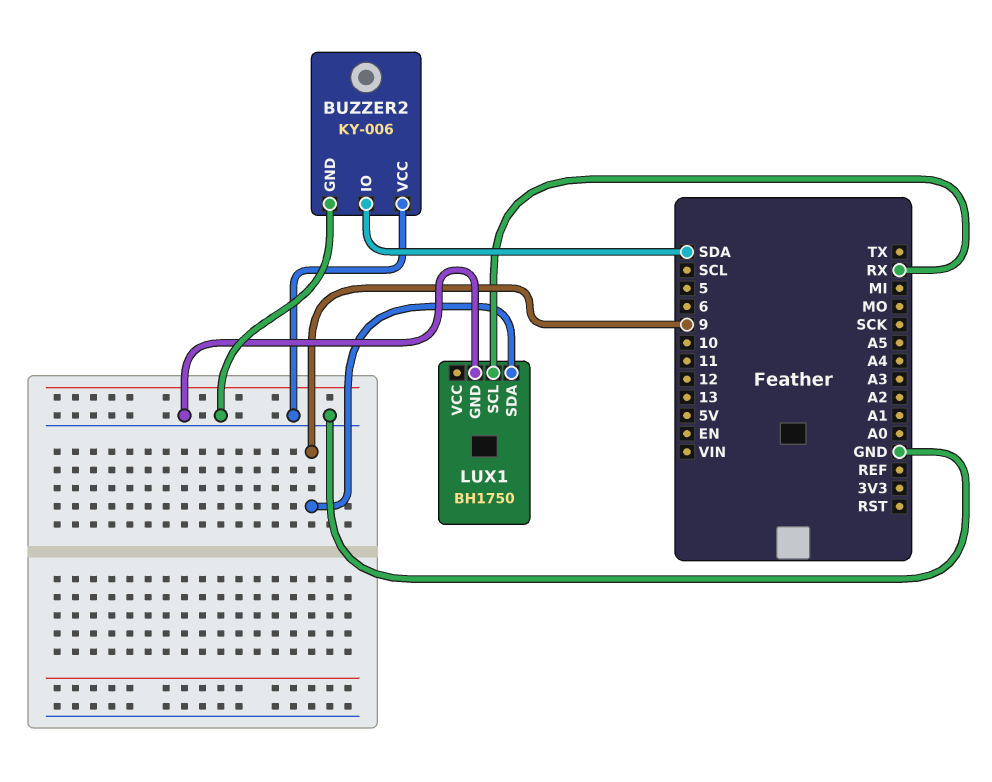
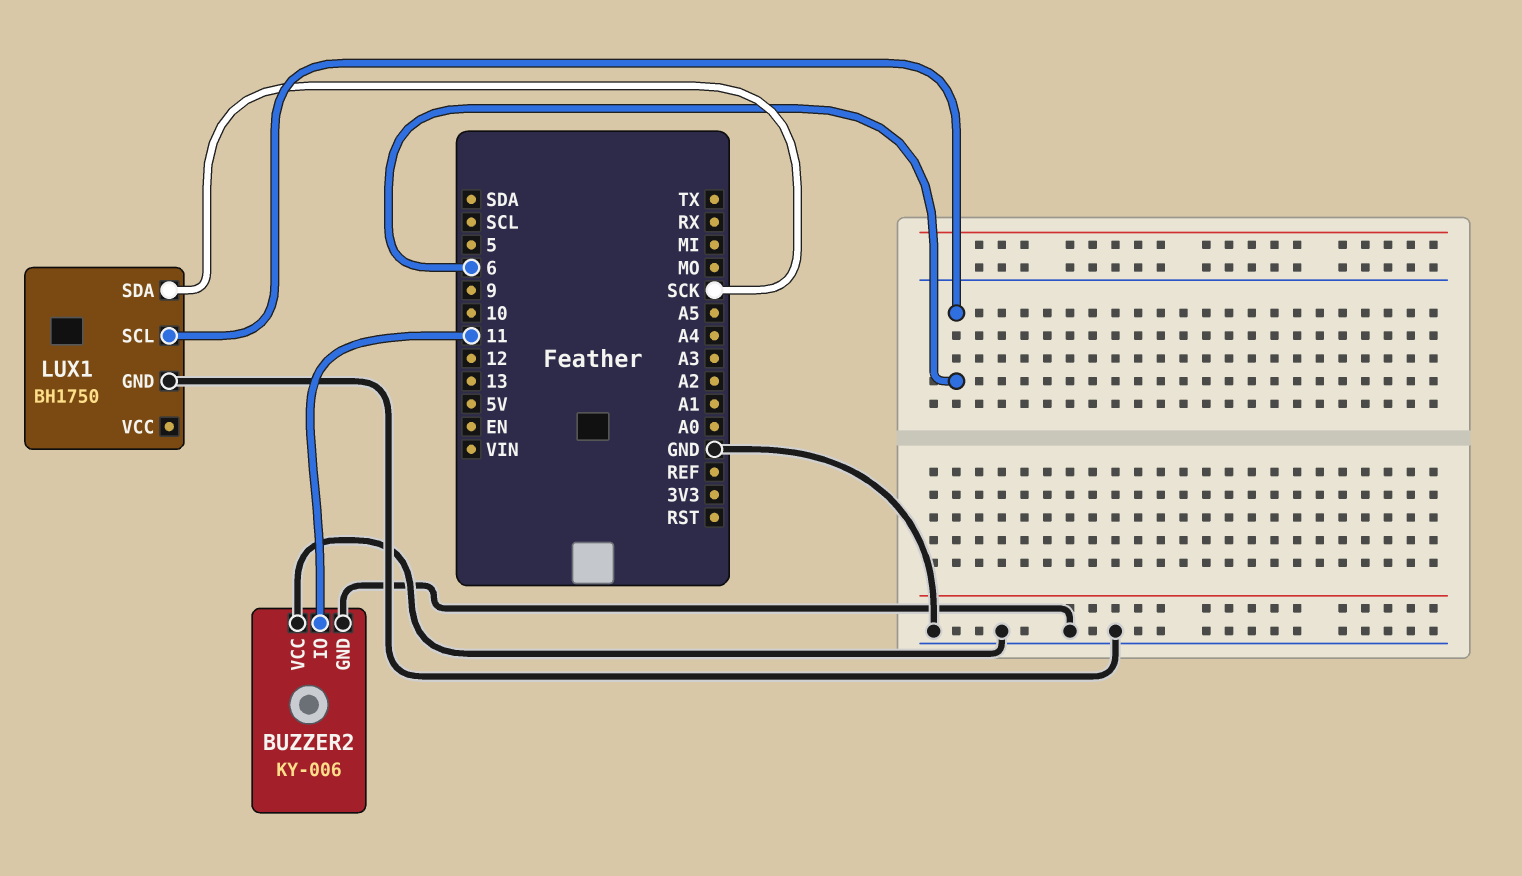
BUZZER2 pin IO: SDA -> 11
LUX1 pin SCL: RX -> 6
LUX1 pin SDA: 9 -> SCK

